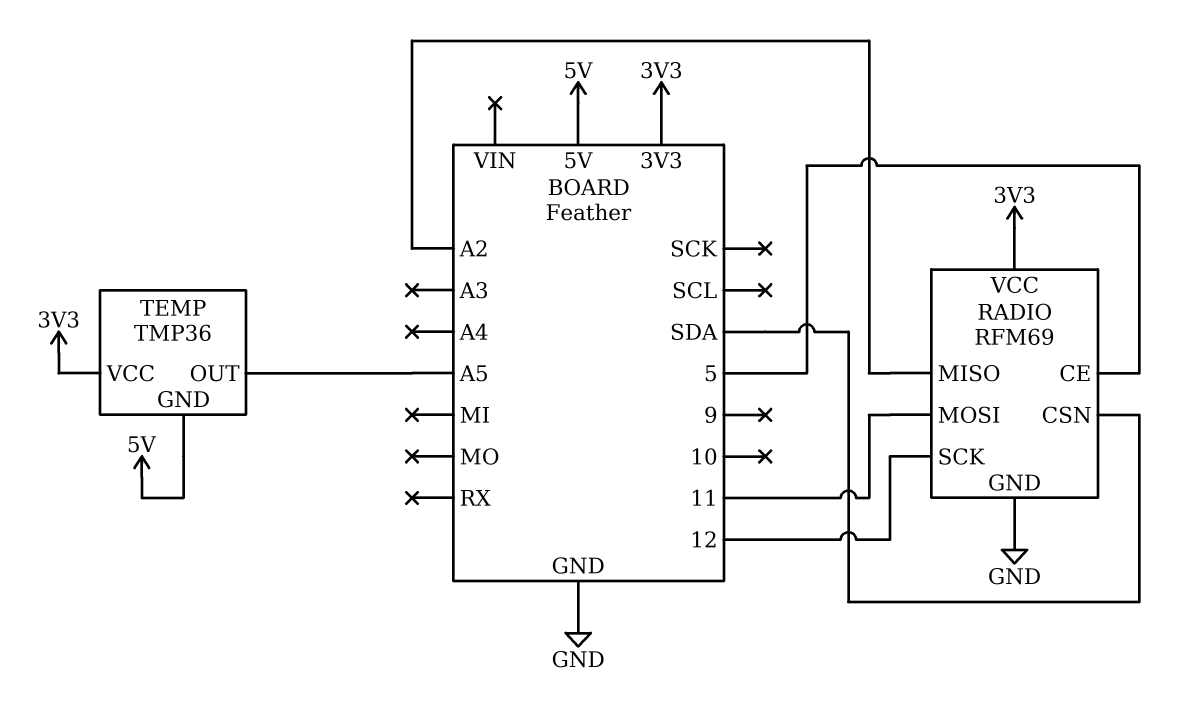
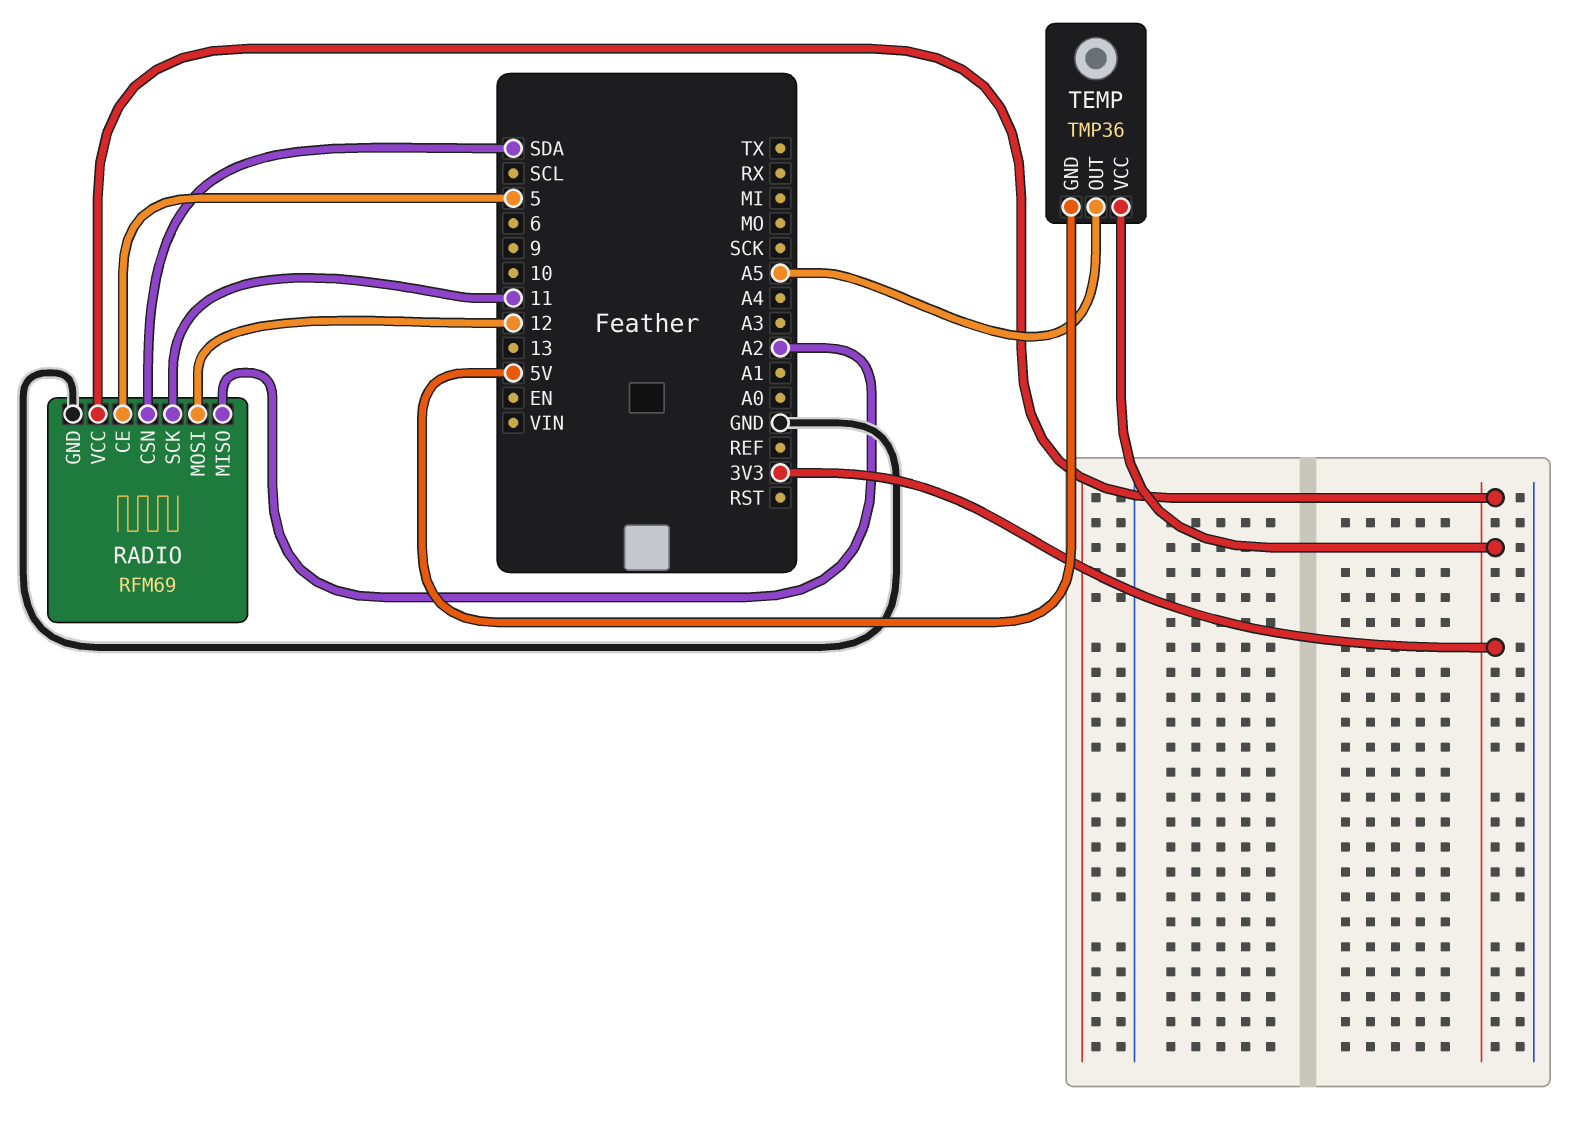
RADIO pin MOSI: 11 -> 12
RADIO pin SCK: 12 -> 11

